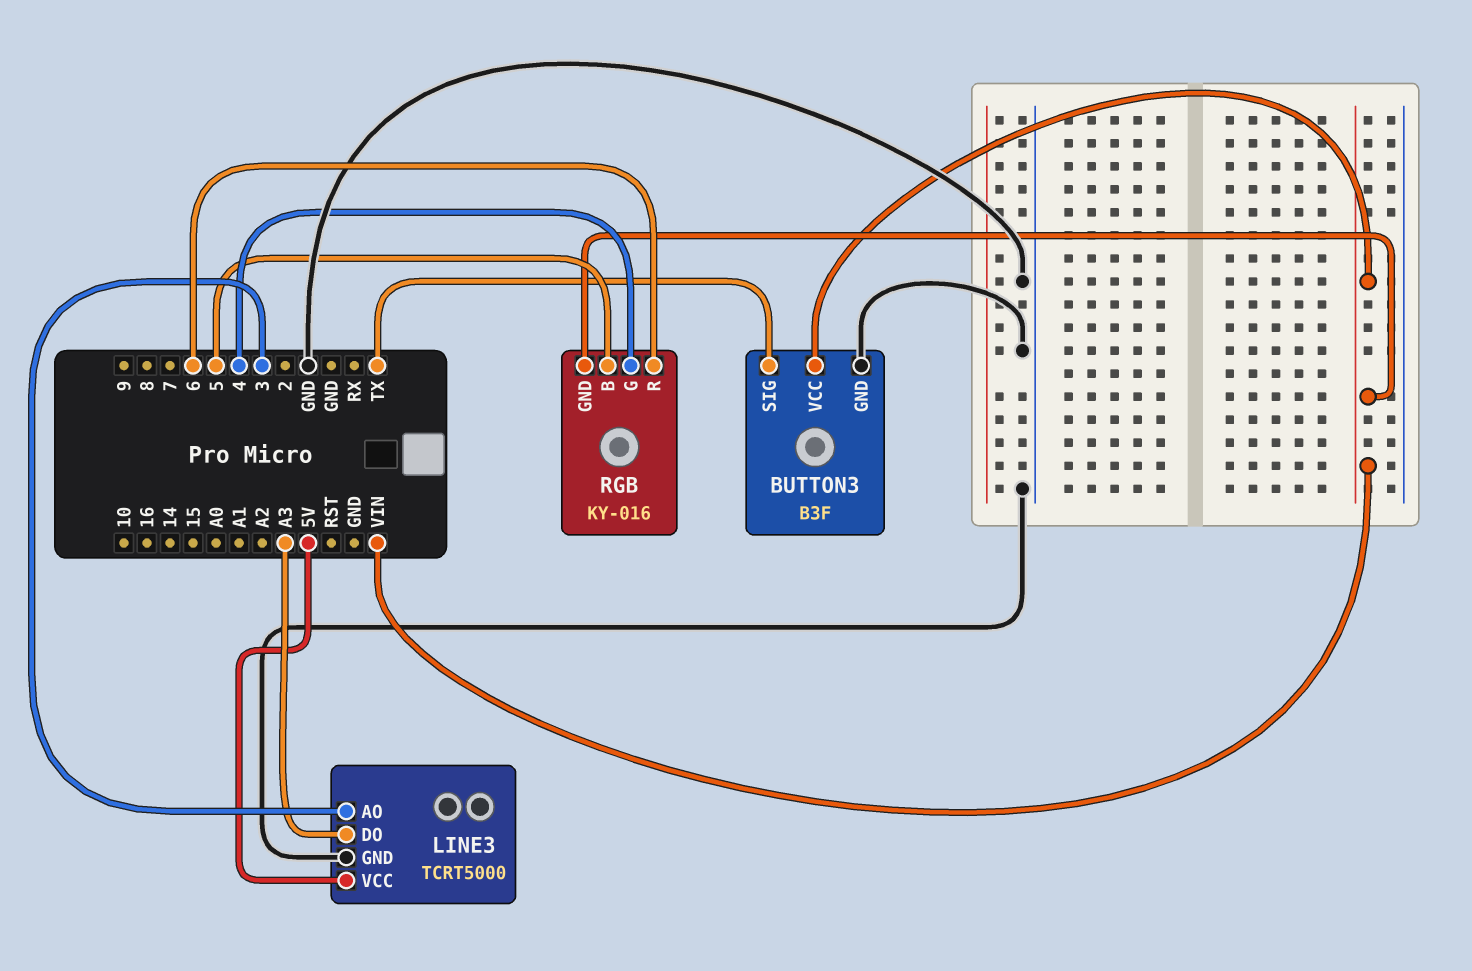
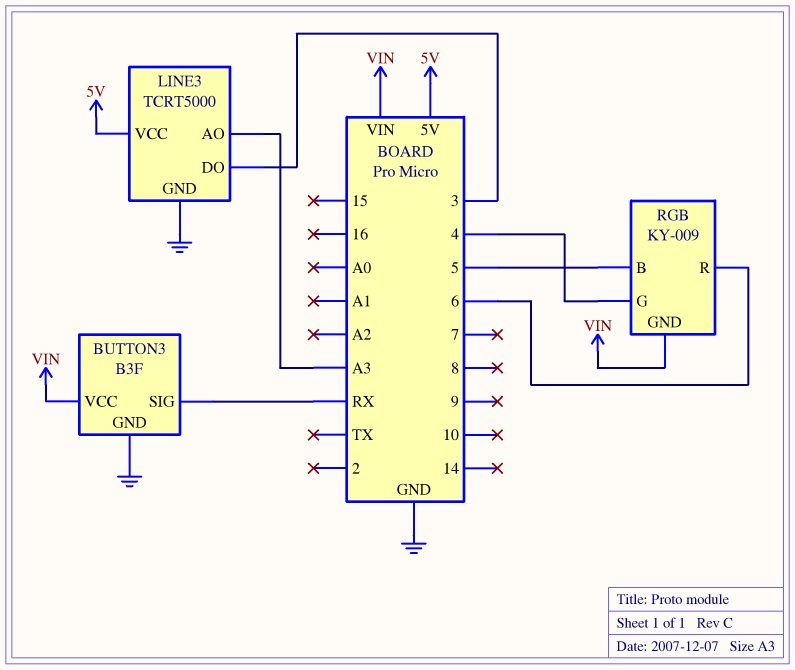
BUTTON3 pin SIG: TX -> RX
LINE3 pin AO: 3 -> A3
LINE3 pin DO: A3 -> 3
RGB: KY-016 -> KY-009

